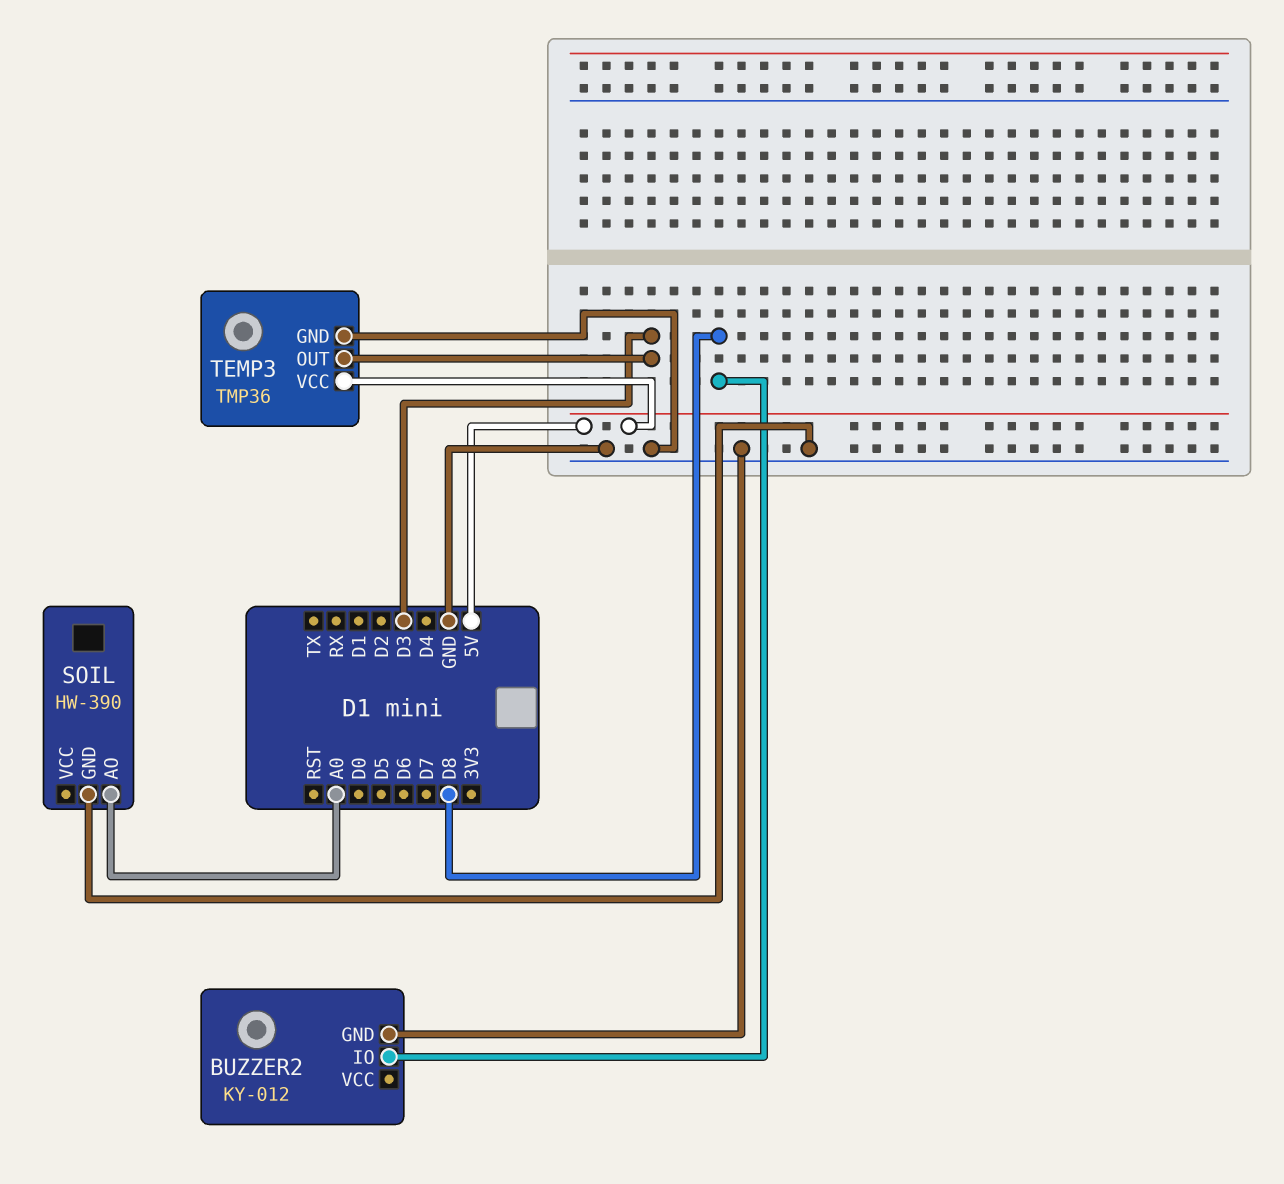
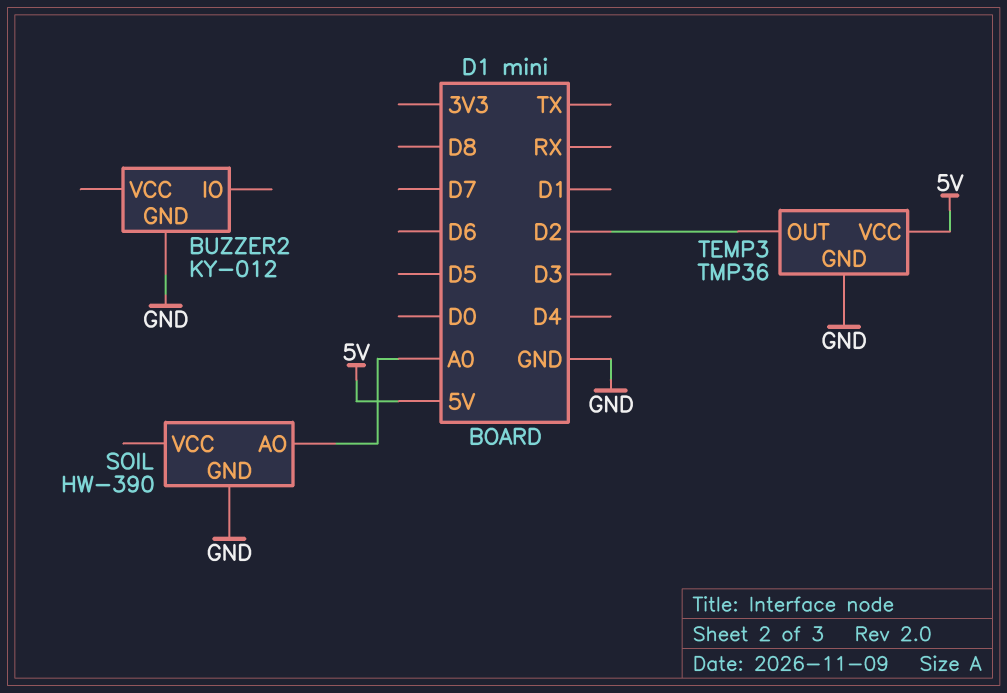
BUZZER2 pin IO: D8 -> none
TEMP3 pin OUT: D3 -> D2

